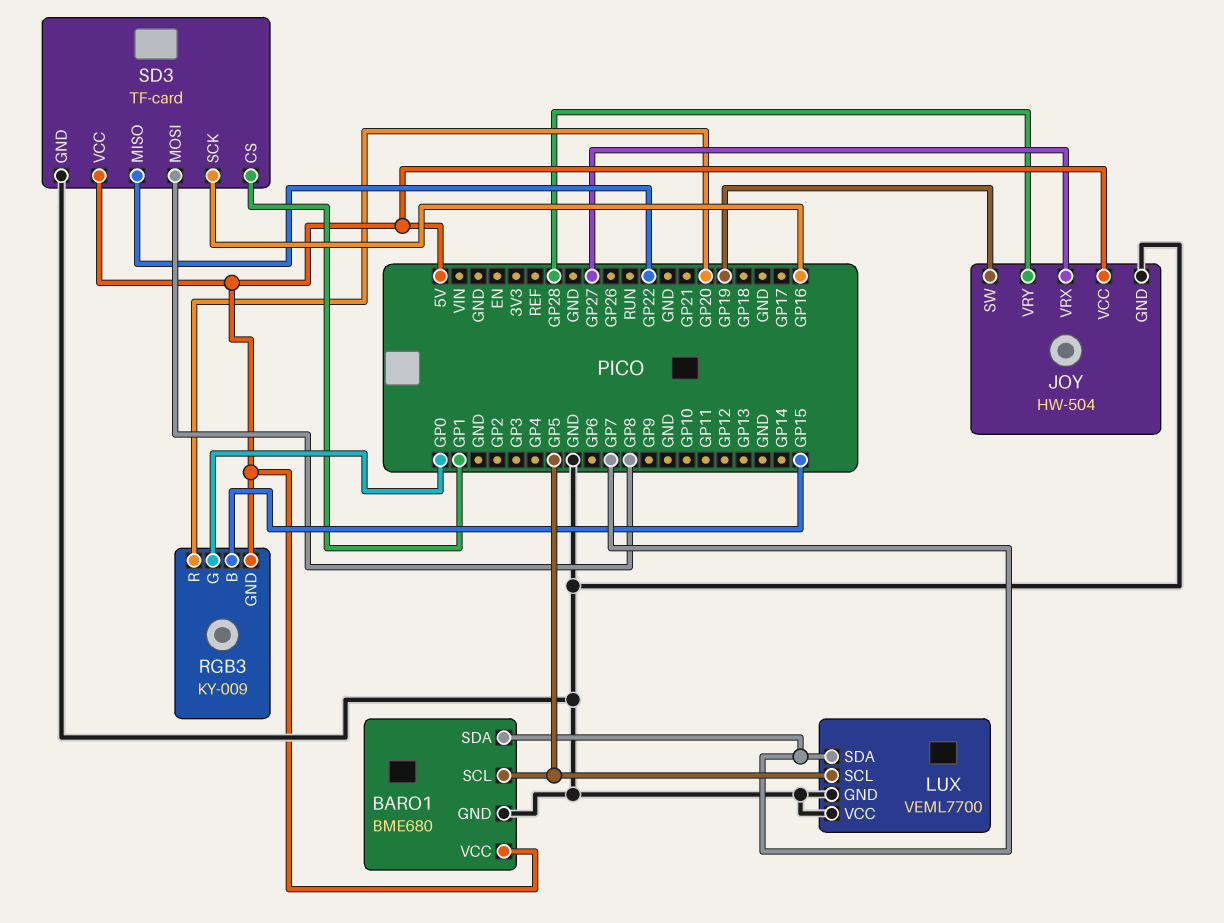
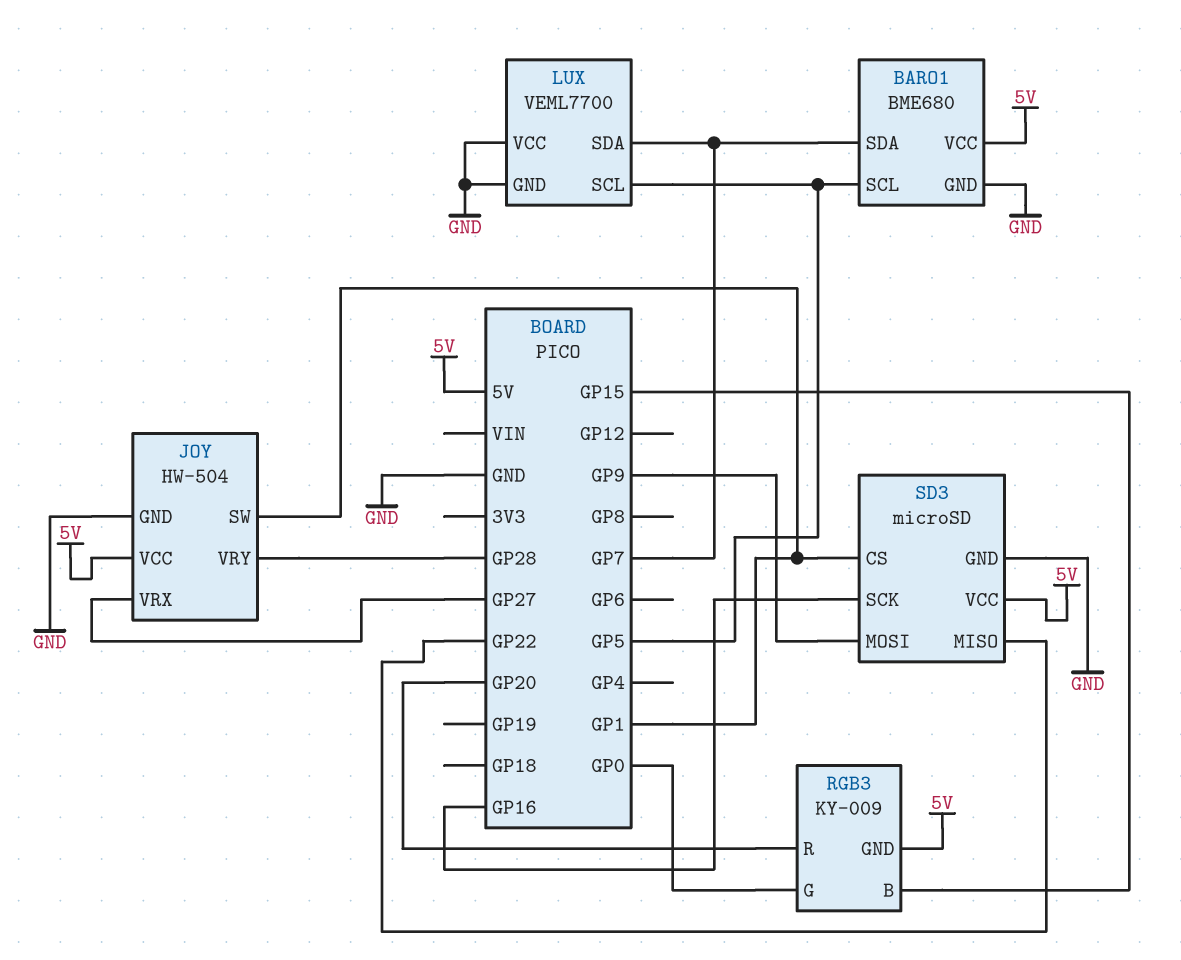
JOY pin SW: GP19 -> GP1
SD3: TF-card -> microSD
SD3 pin MOSI: GP8 -> GP9

